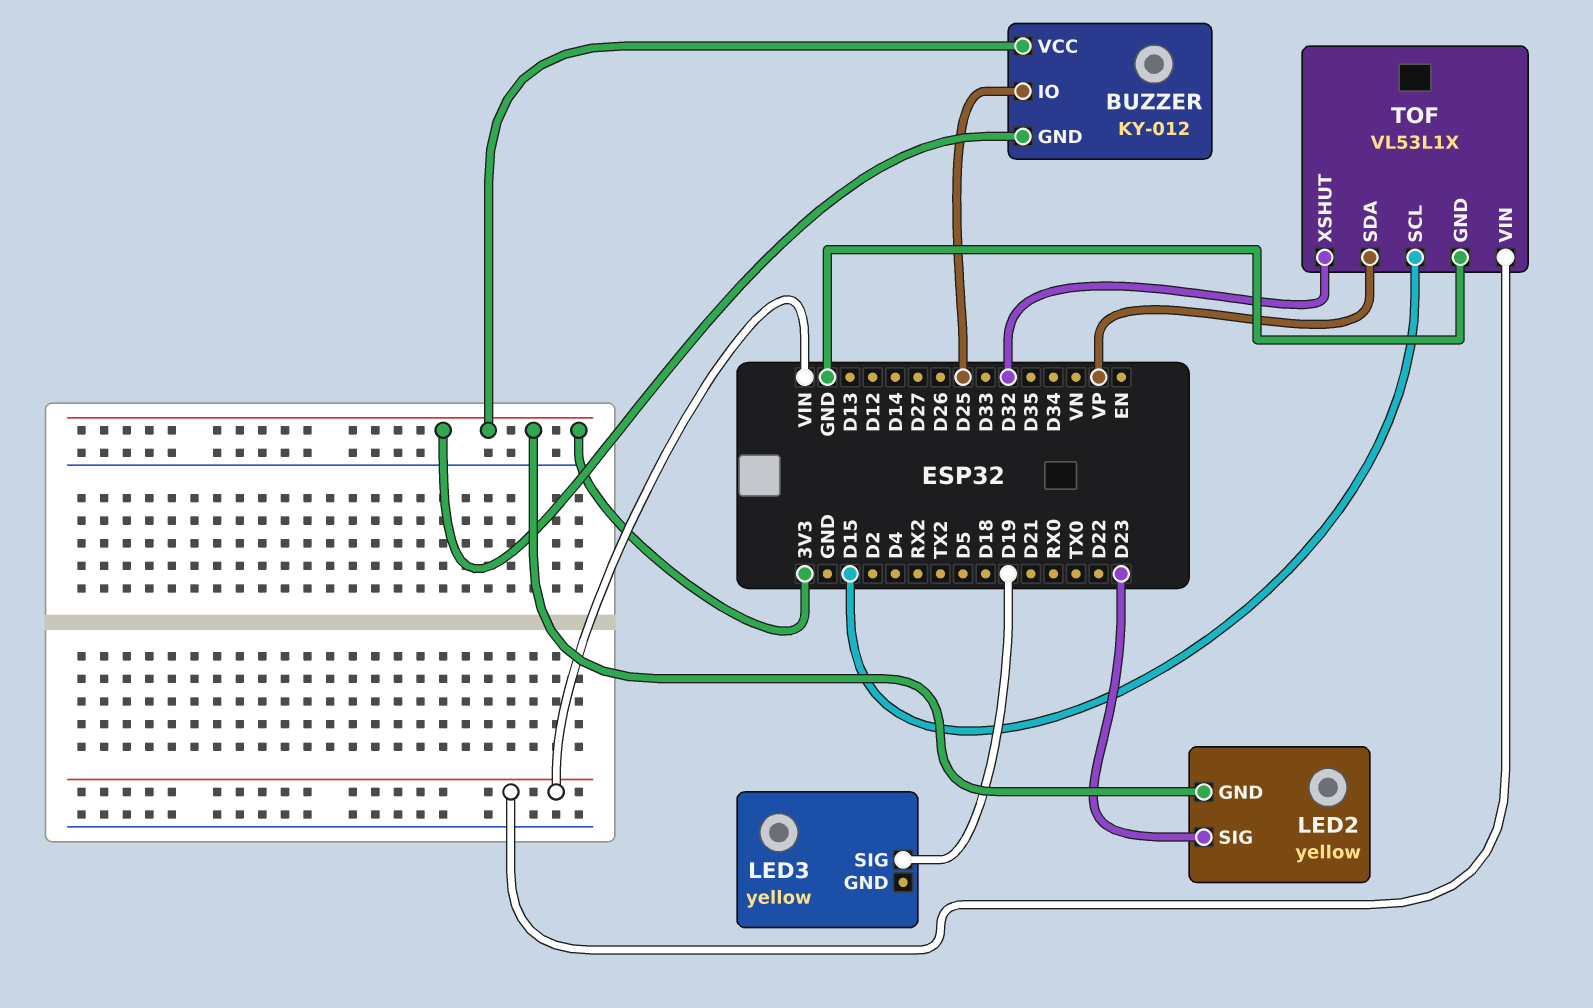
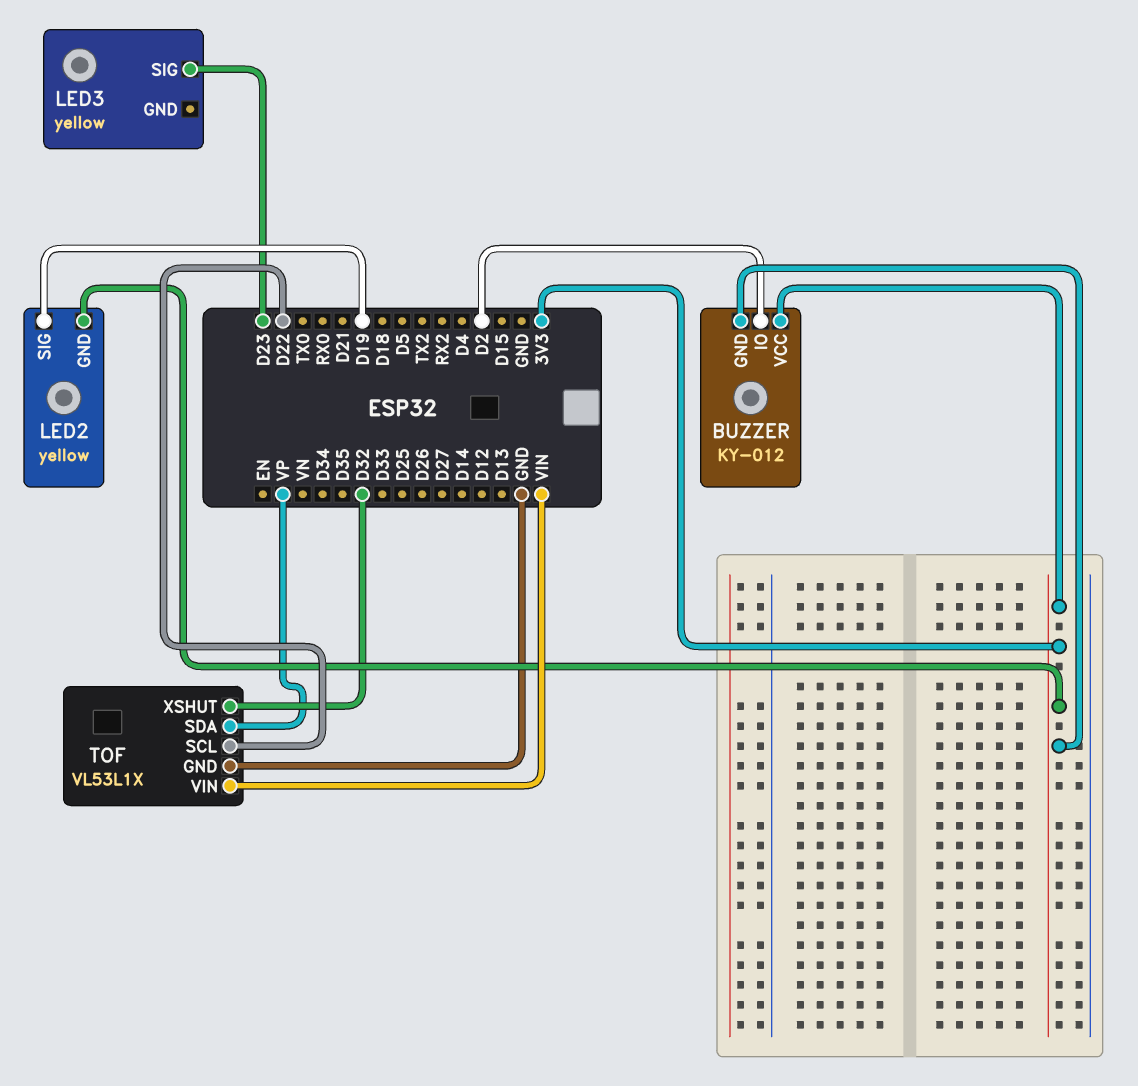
BUZZER pin IO: D25 -> D2
LED2 pin SIG: D23 -> D19
LED3 pin SIG: D19 -> D23
TOF pin SCL: D15 -> D22

